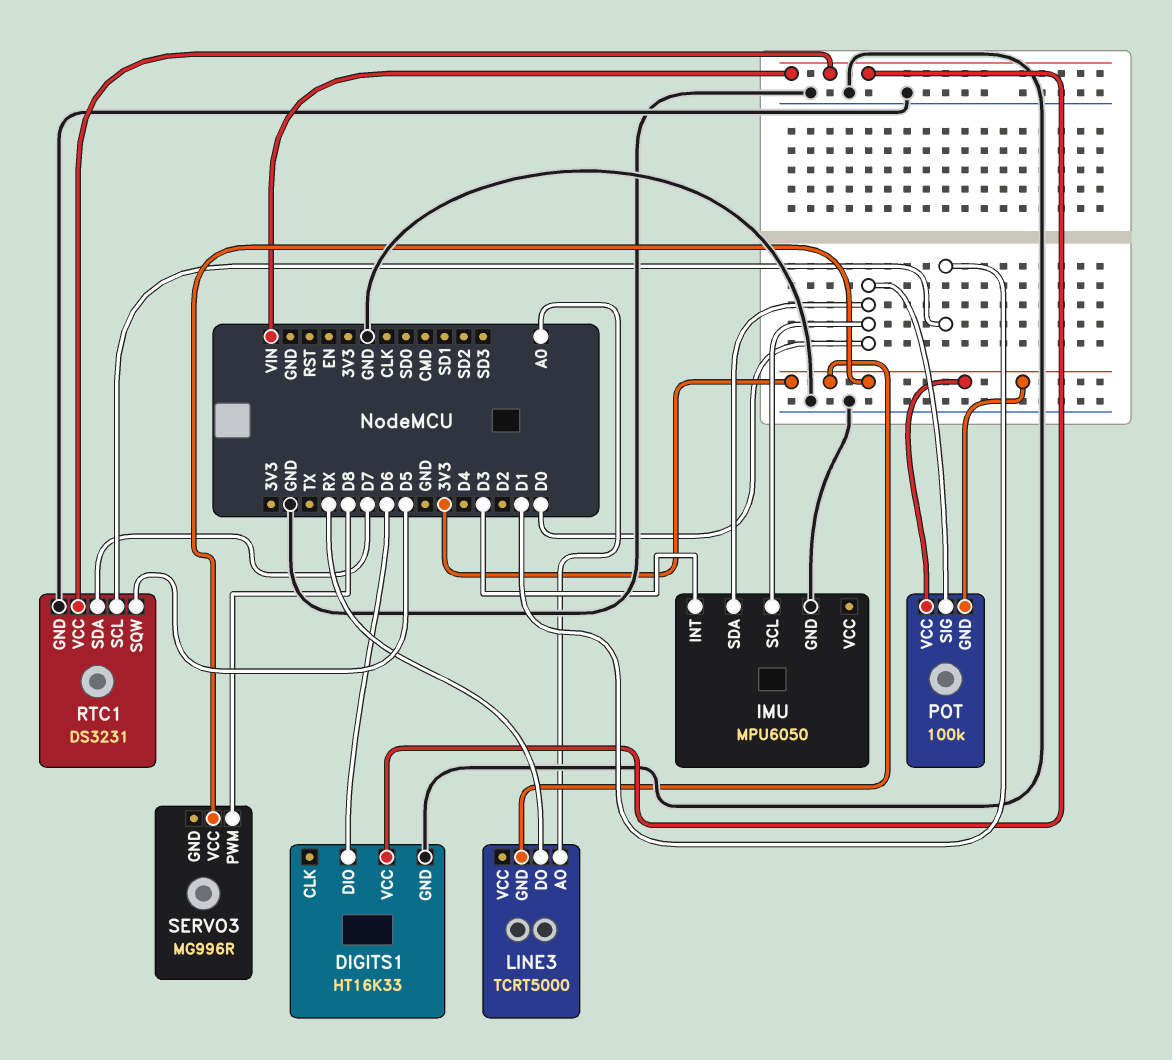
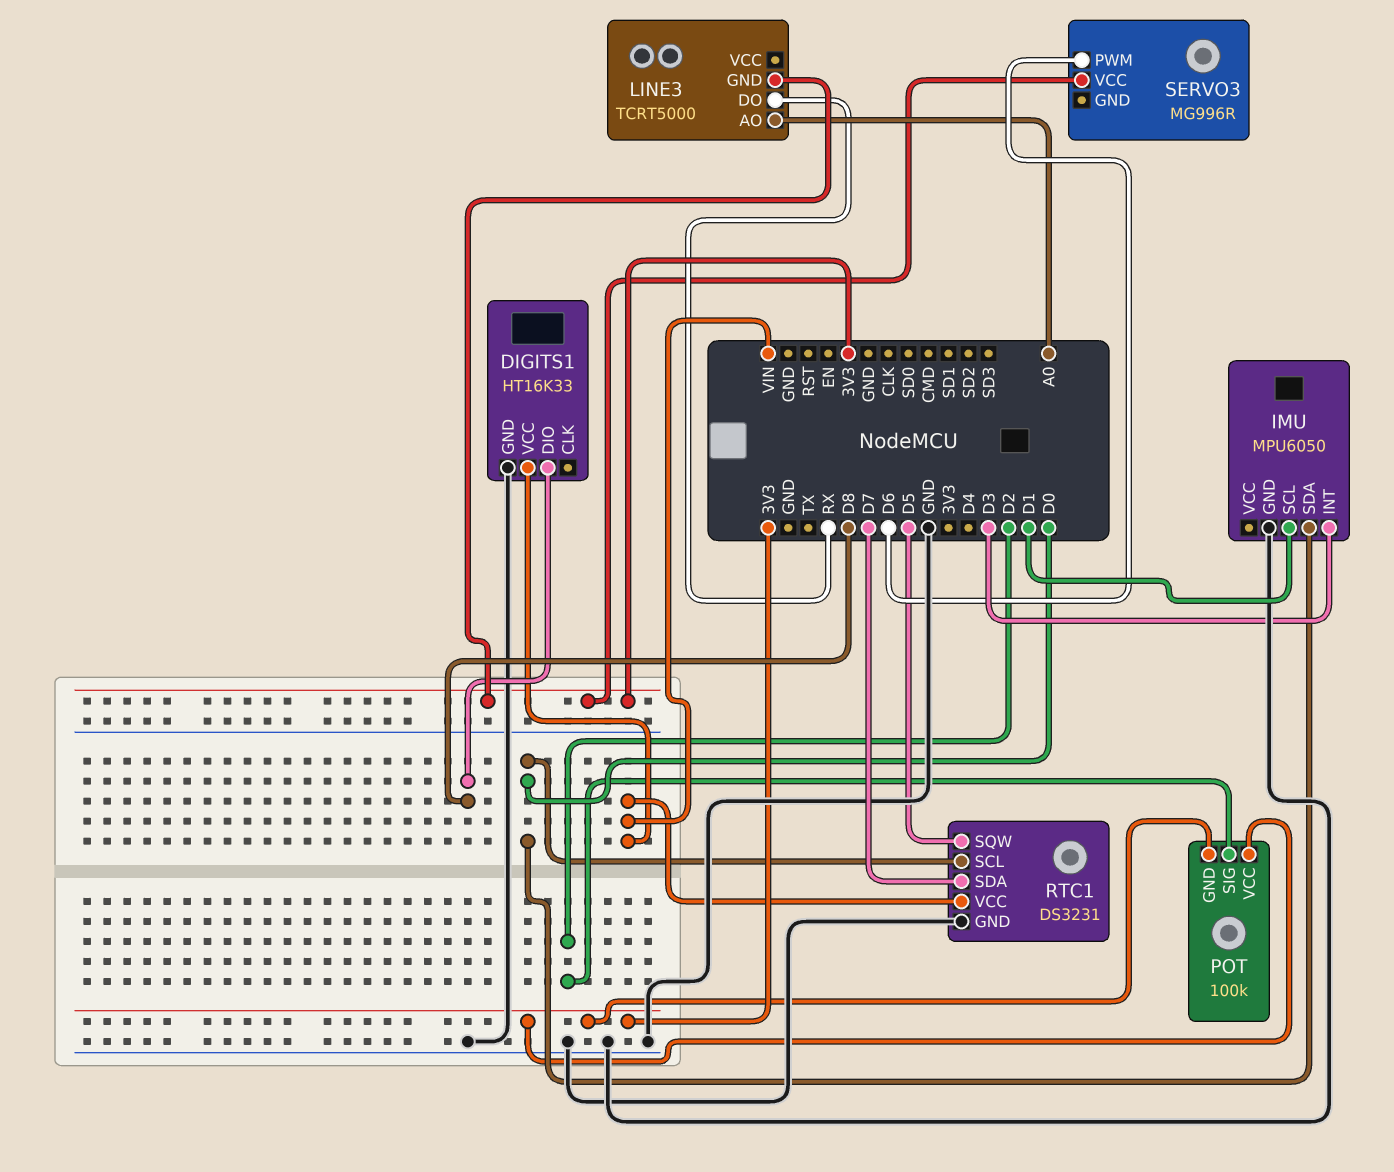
DIGITS1 pin DIO: D6 -> D8
IMU pin SCL: D0 -> D1
POT pin SIG: D0 -> D2
RTC1 pin SCL: D1 -> D0
SERVO3 pin PWM: D8 -> D6

